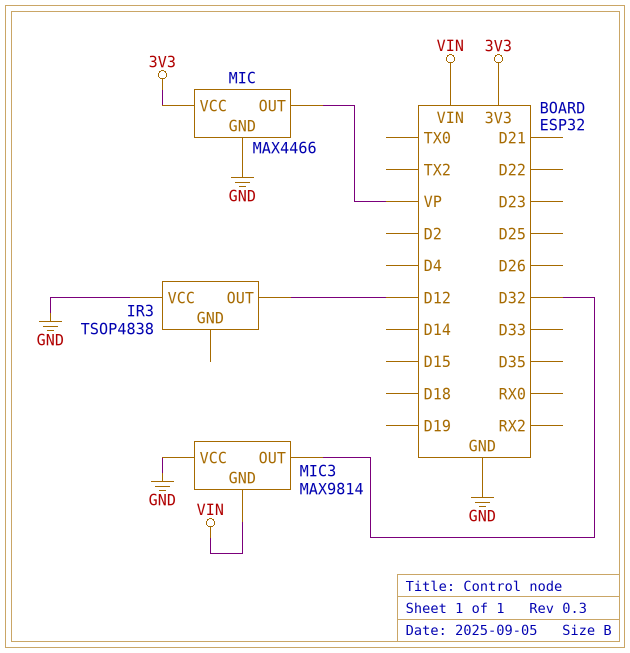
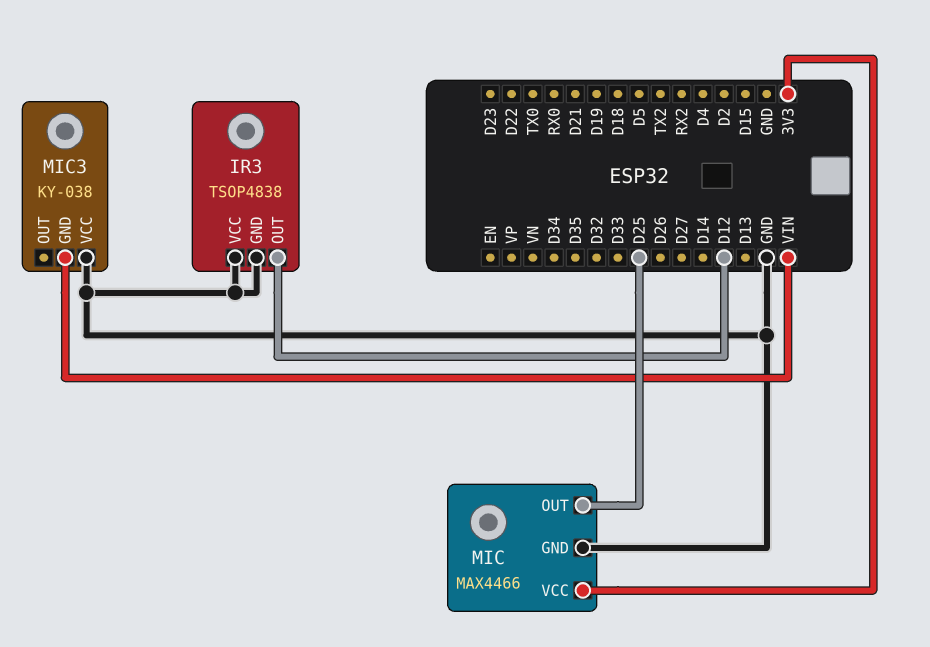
IR3 pin GND: none -> GND
MIC pin OUT: VP -> D25
MIC3: MAX9814 -> KY-038
MIC3 pin OUT: D32 -> none

